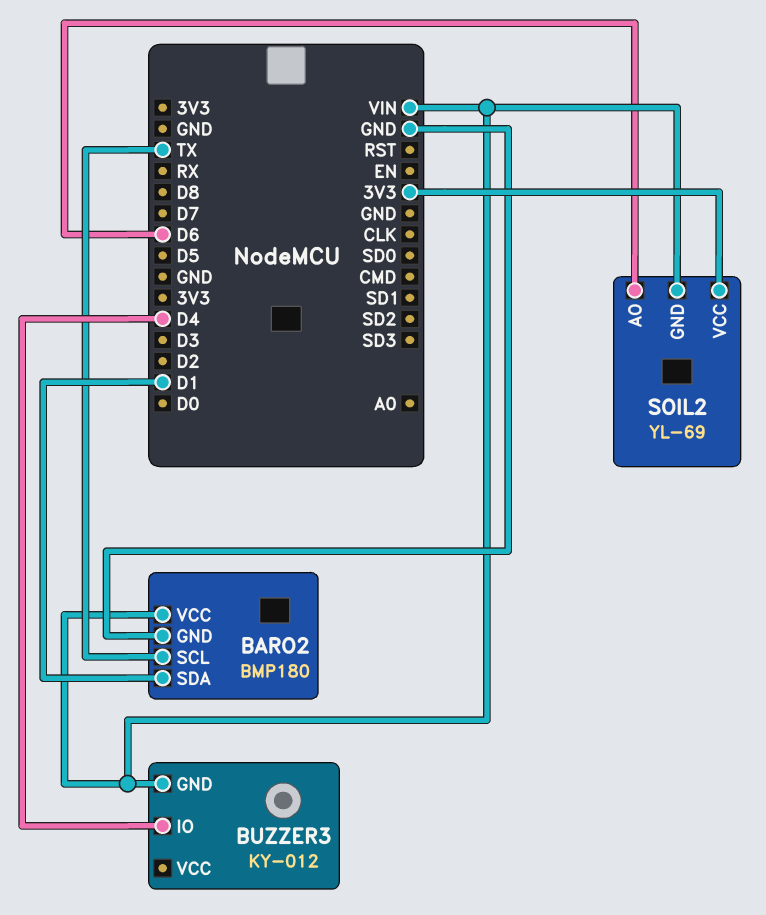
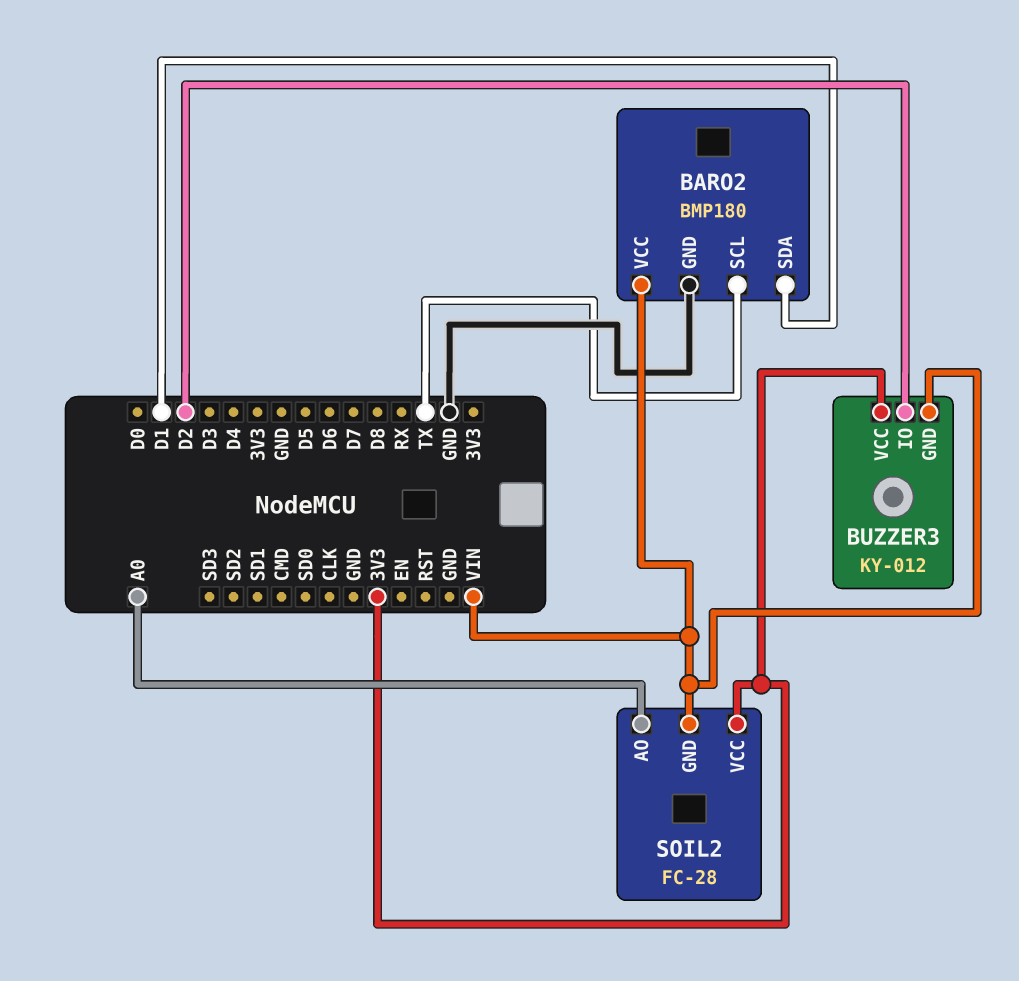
BUZZER3 pin IO: D4 -> D2
BUZZER3 pin VCC: none -> 3V3
SOIL2: YL-69 -> FC-28
SOIL2 pin AO: D6 -> A0

